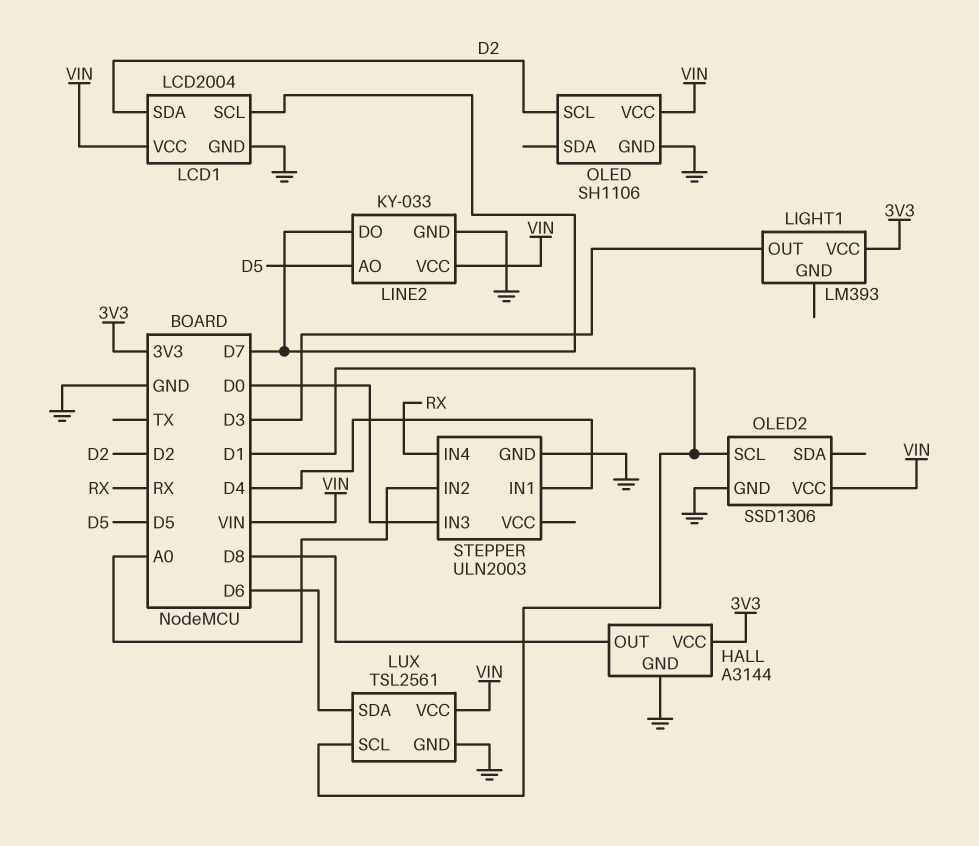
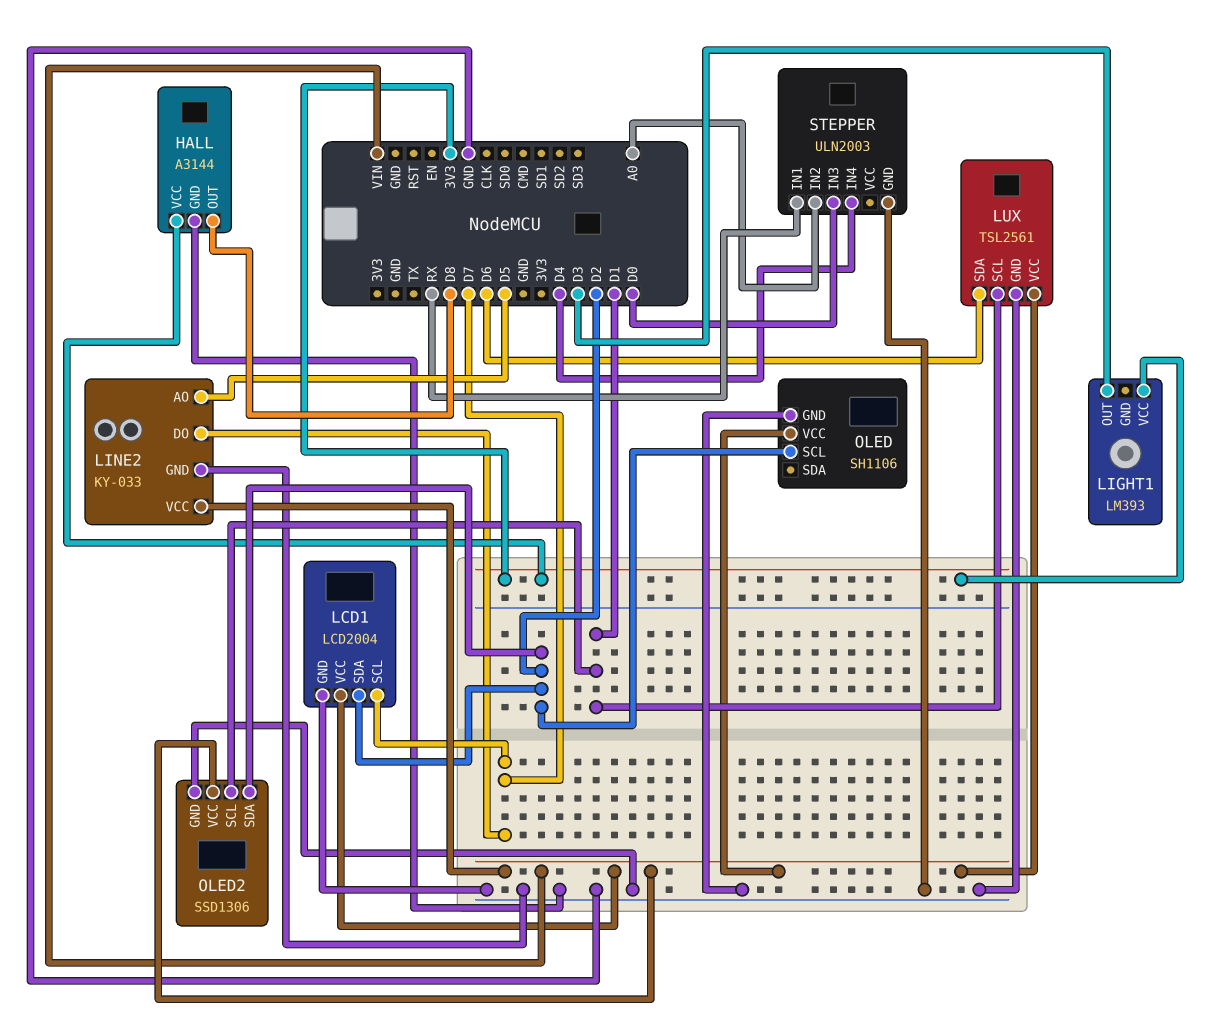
OLED2 pin SDA: none -> D2
STEPPER pin IN1: D4 -> RX
STEPPER pin IN4: RX -> D4

